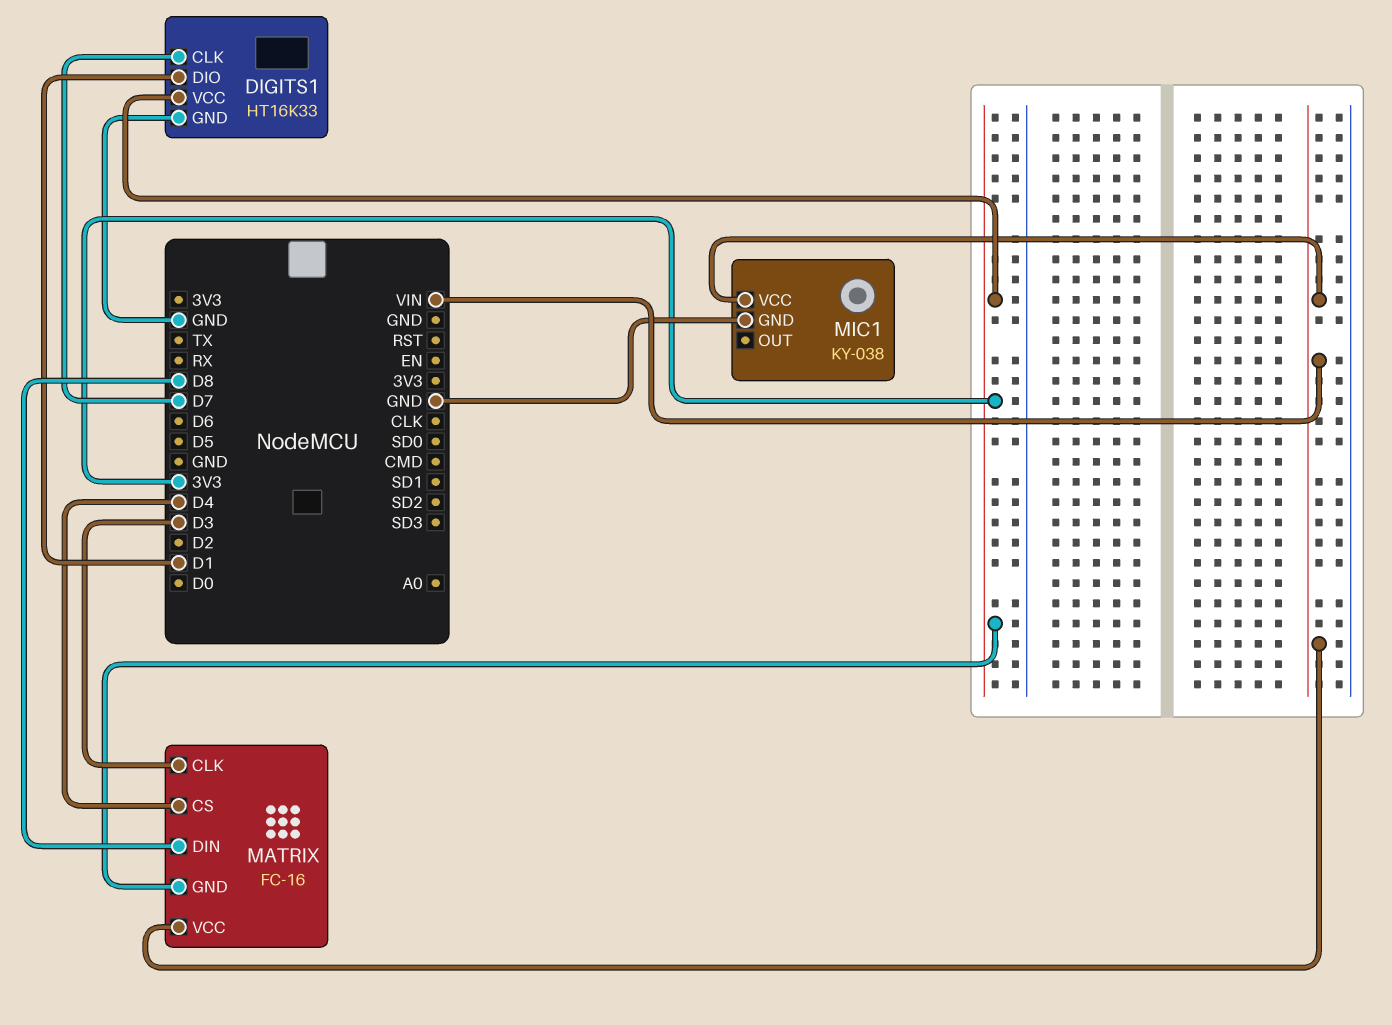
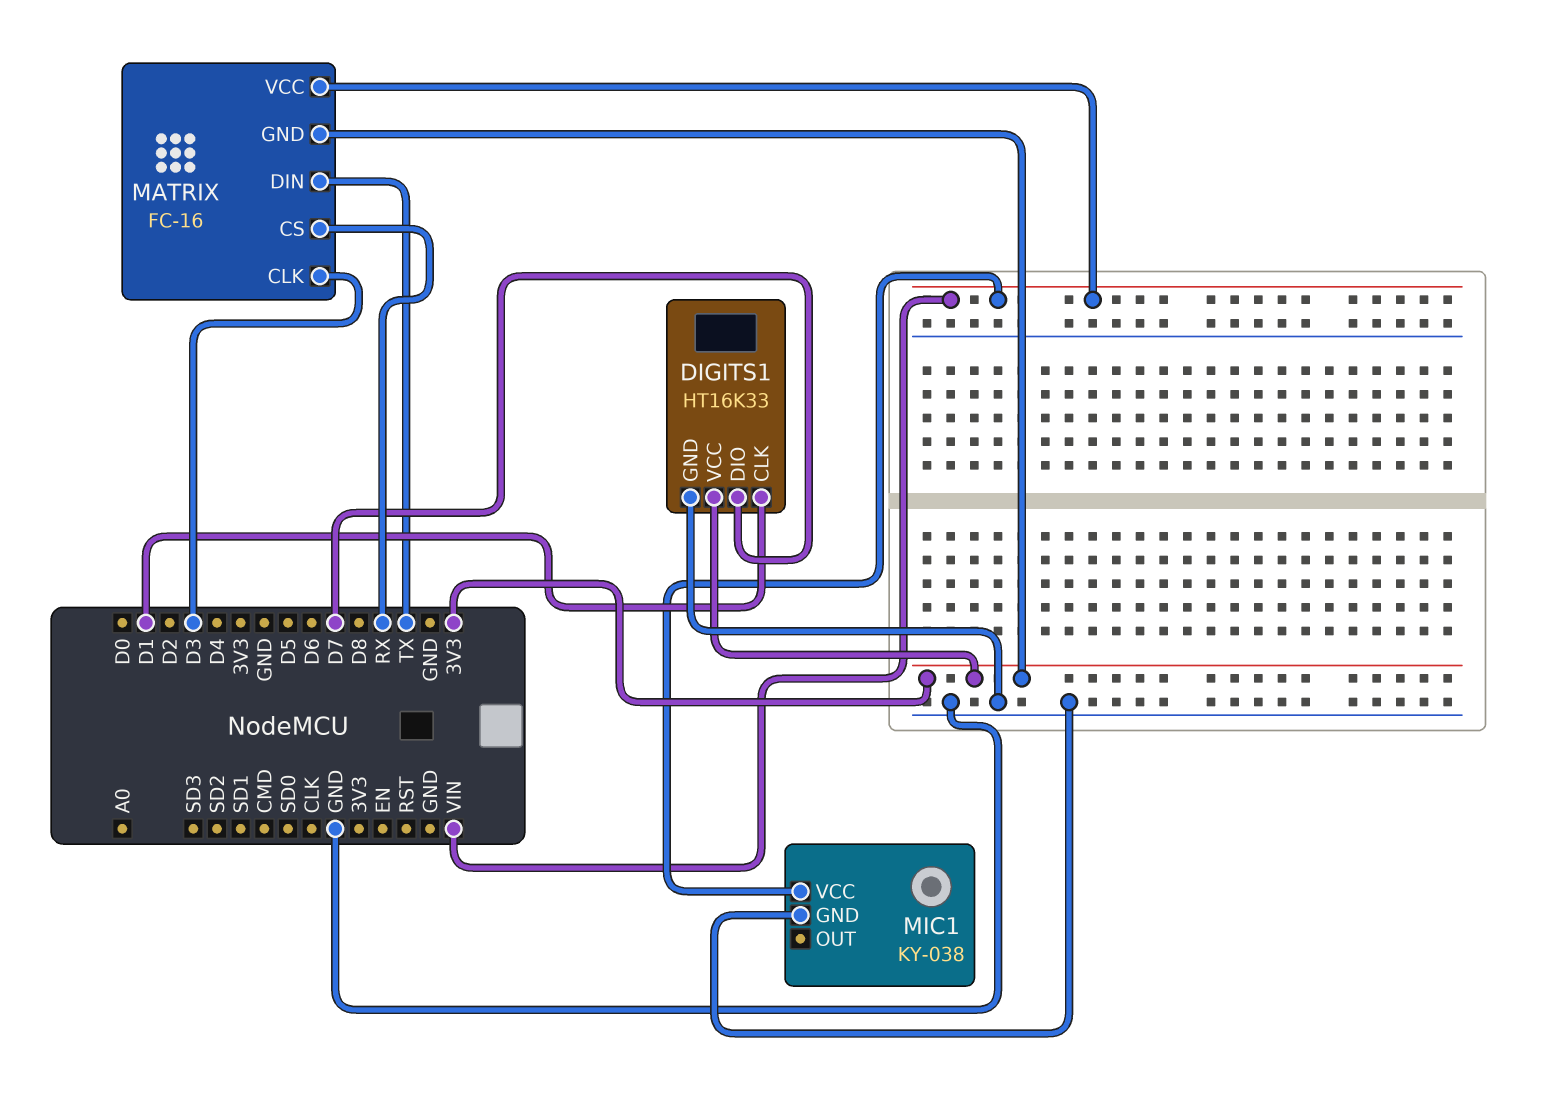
DIGITS1 pin CLK: D7 -> D1
DIGITS1 pin DIO: D1 -> D7
MATRIX pin CS: D4 -> RX
MATRIX pin DIN: D8 -> TX

